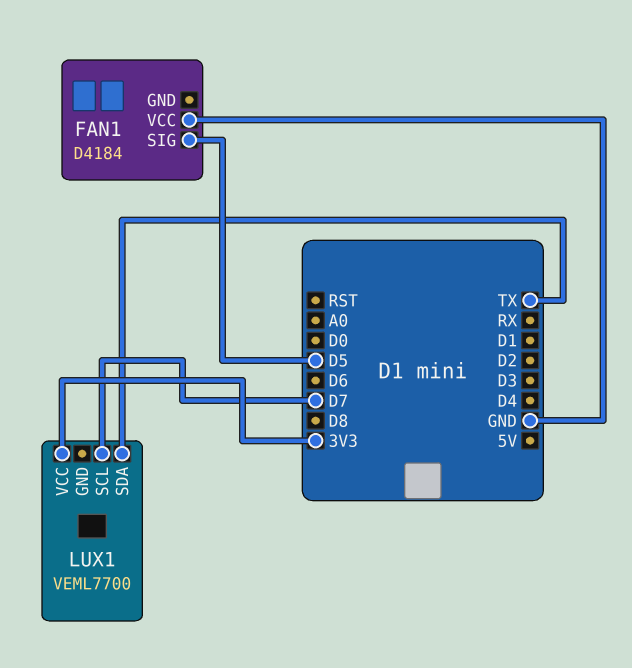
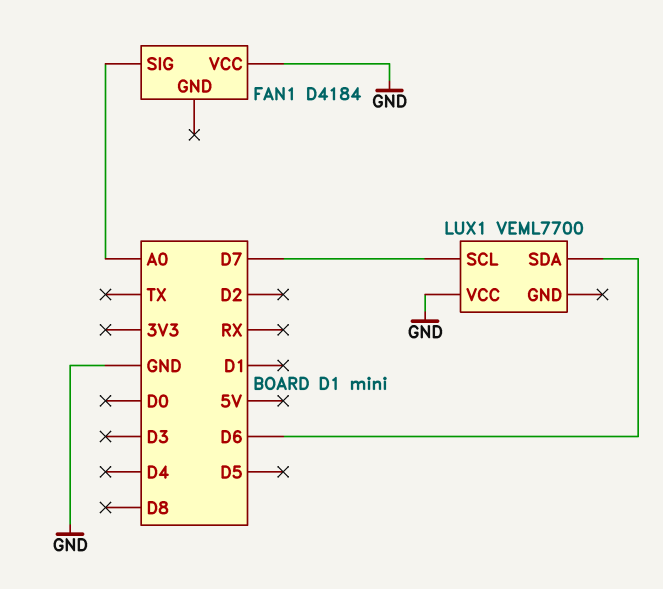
FAN1 pin SIG: D5 -> A0
LUX1 pin SDA: TX -> D6
LUX1 pin VCC: 3V3 -> GND

